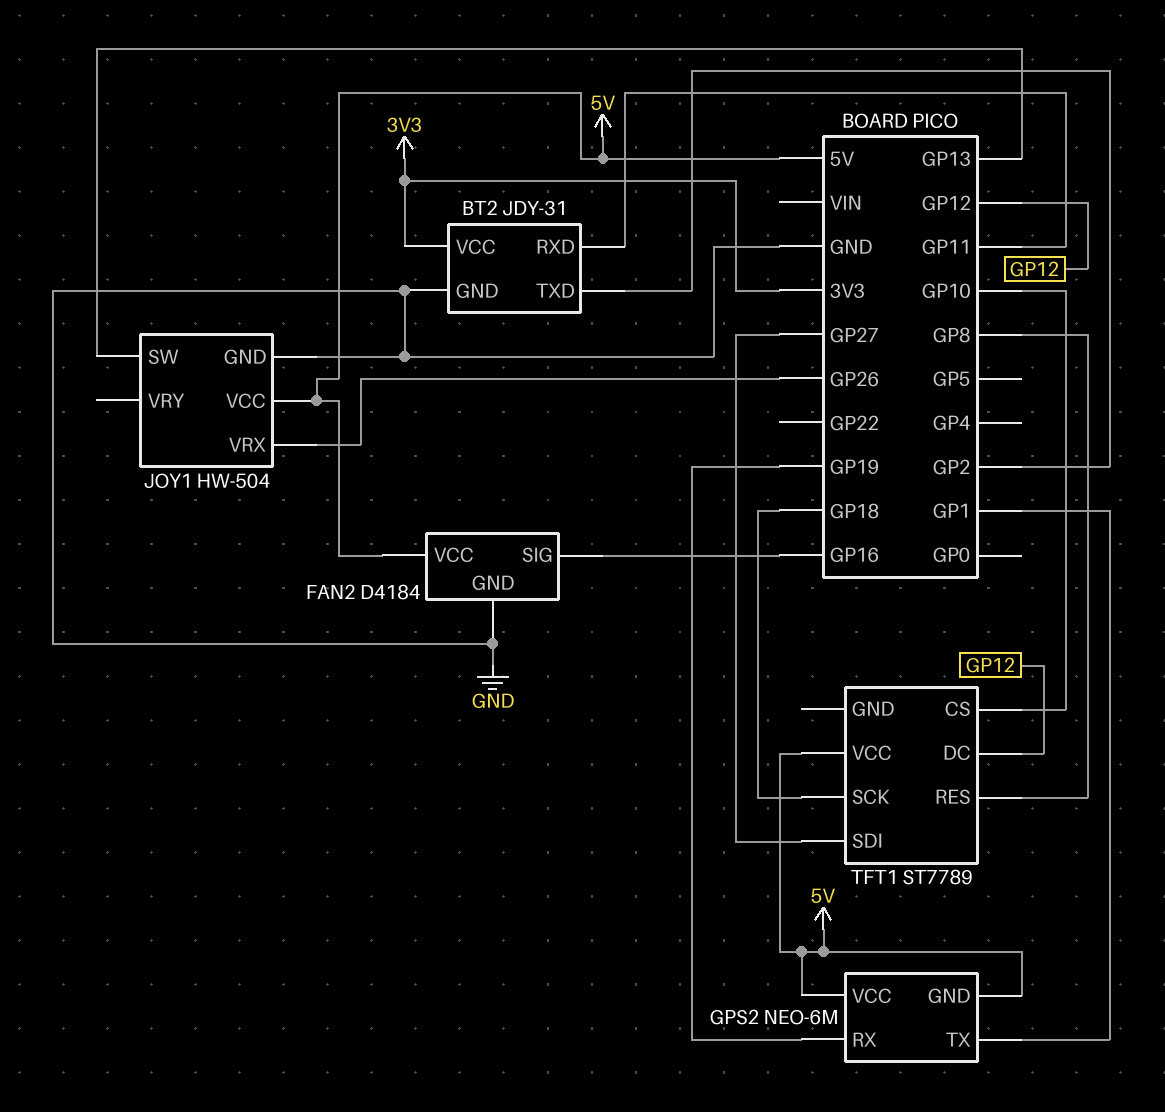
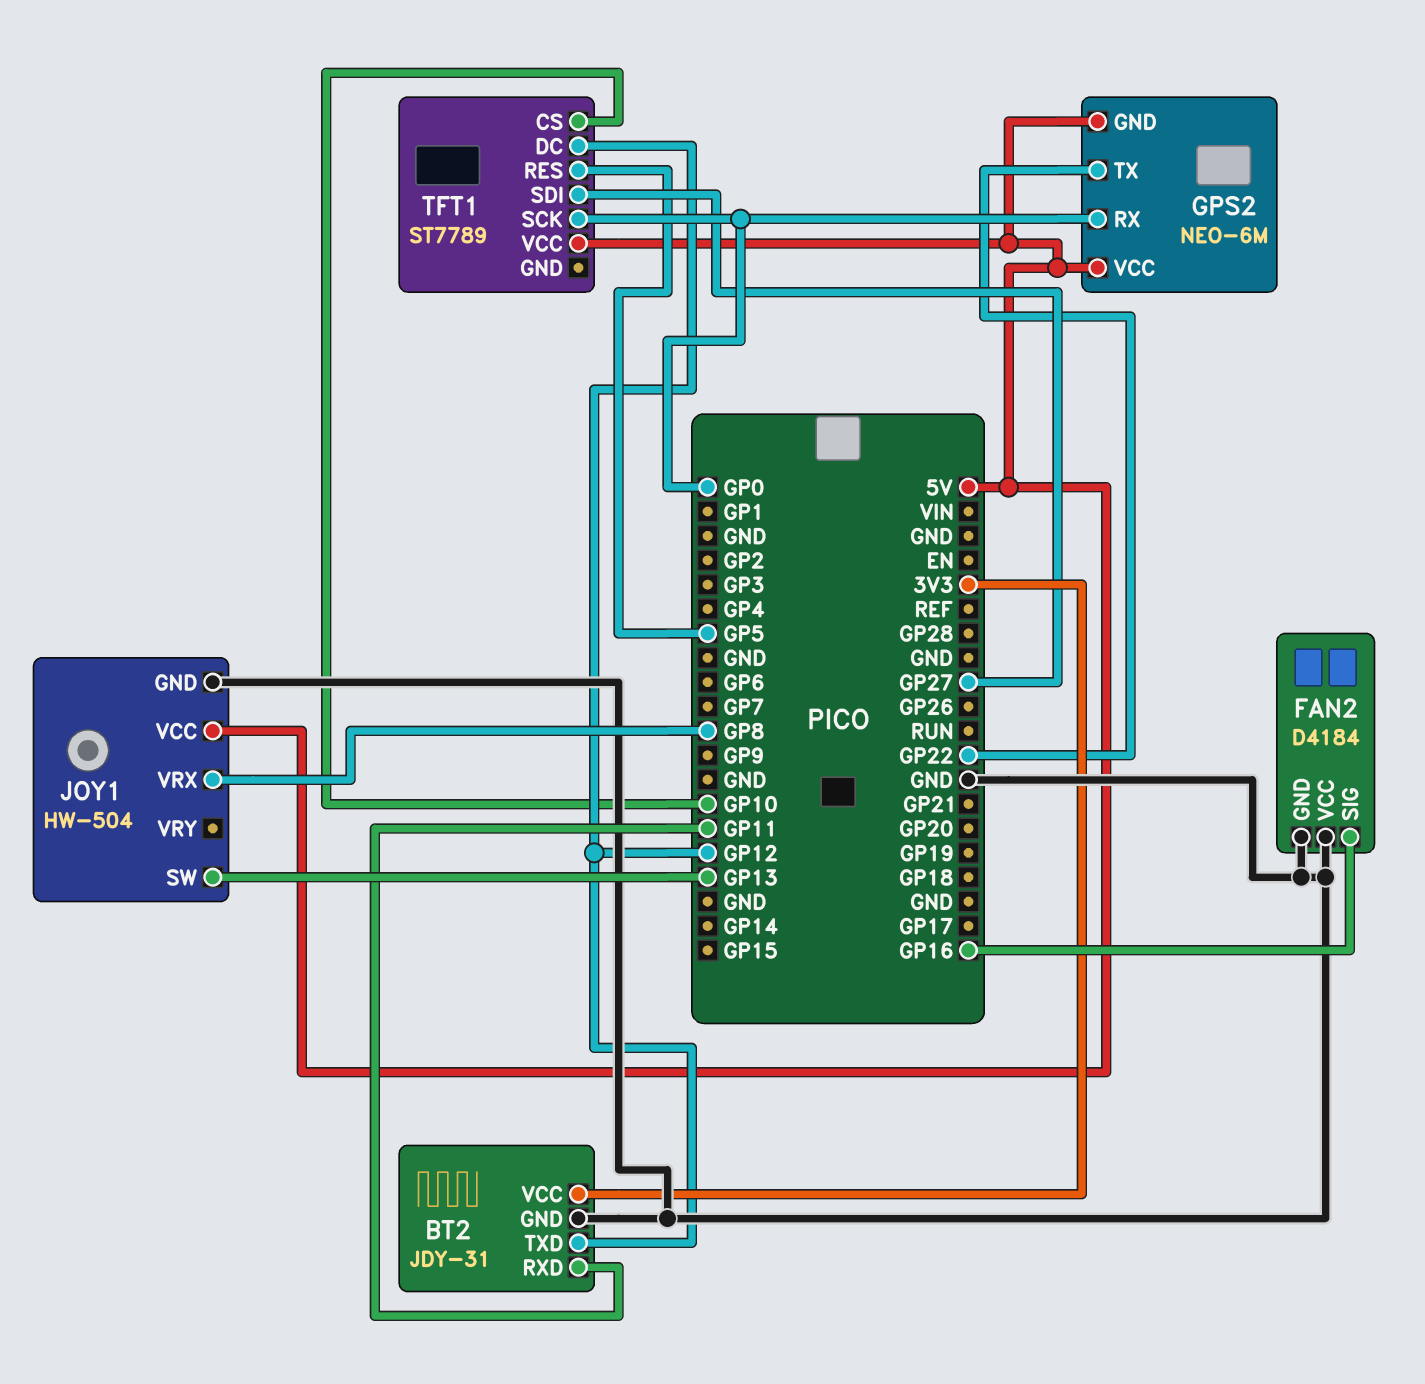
BT2 pin TXD: GP2 -> GP12
FAN2 pin VCC: 5V -> GND
GPS2 pin RX: GP19 -> GP0
GPS2 pin TX: GP1 -> GP22
JOY1 pin VRX: GP26 -> GP8
TFT1 pin RES: GP8 -> GP5
TFT1 pin SCK: GP18 -> GP0

